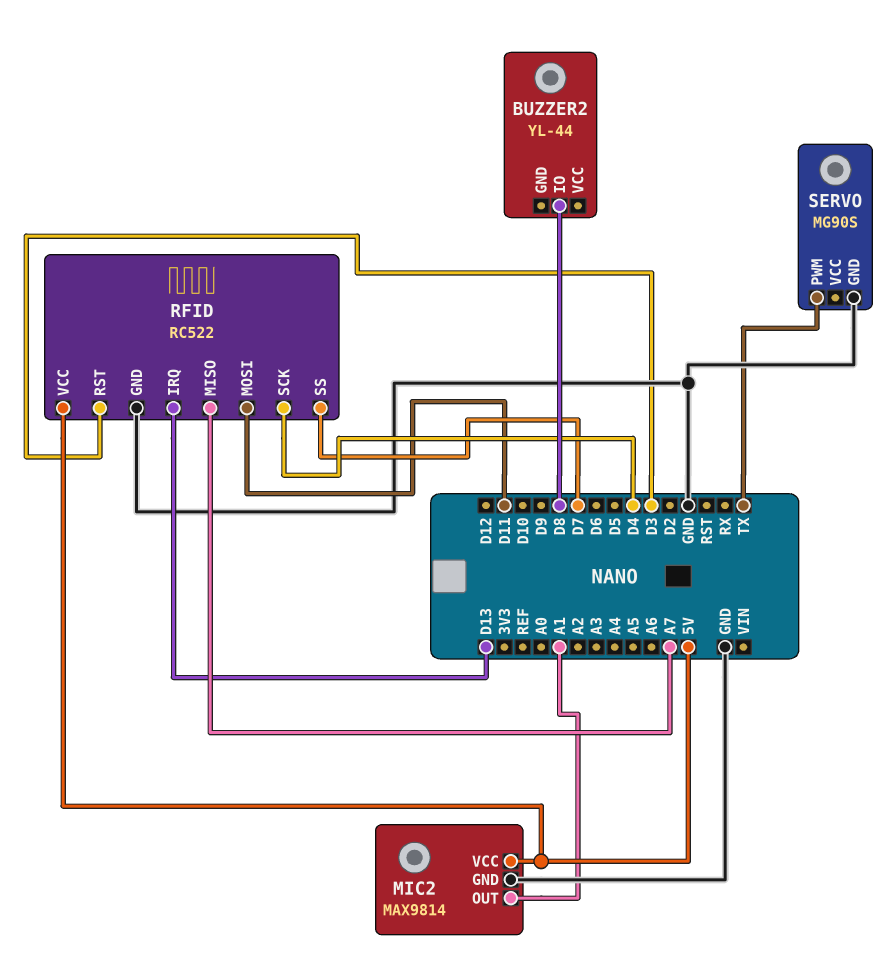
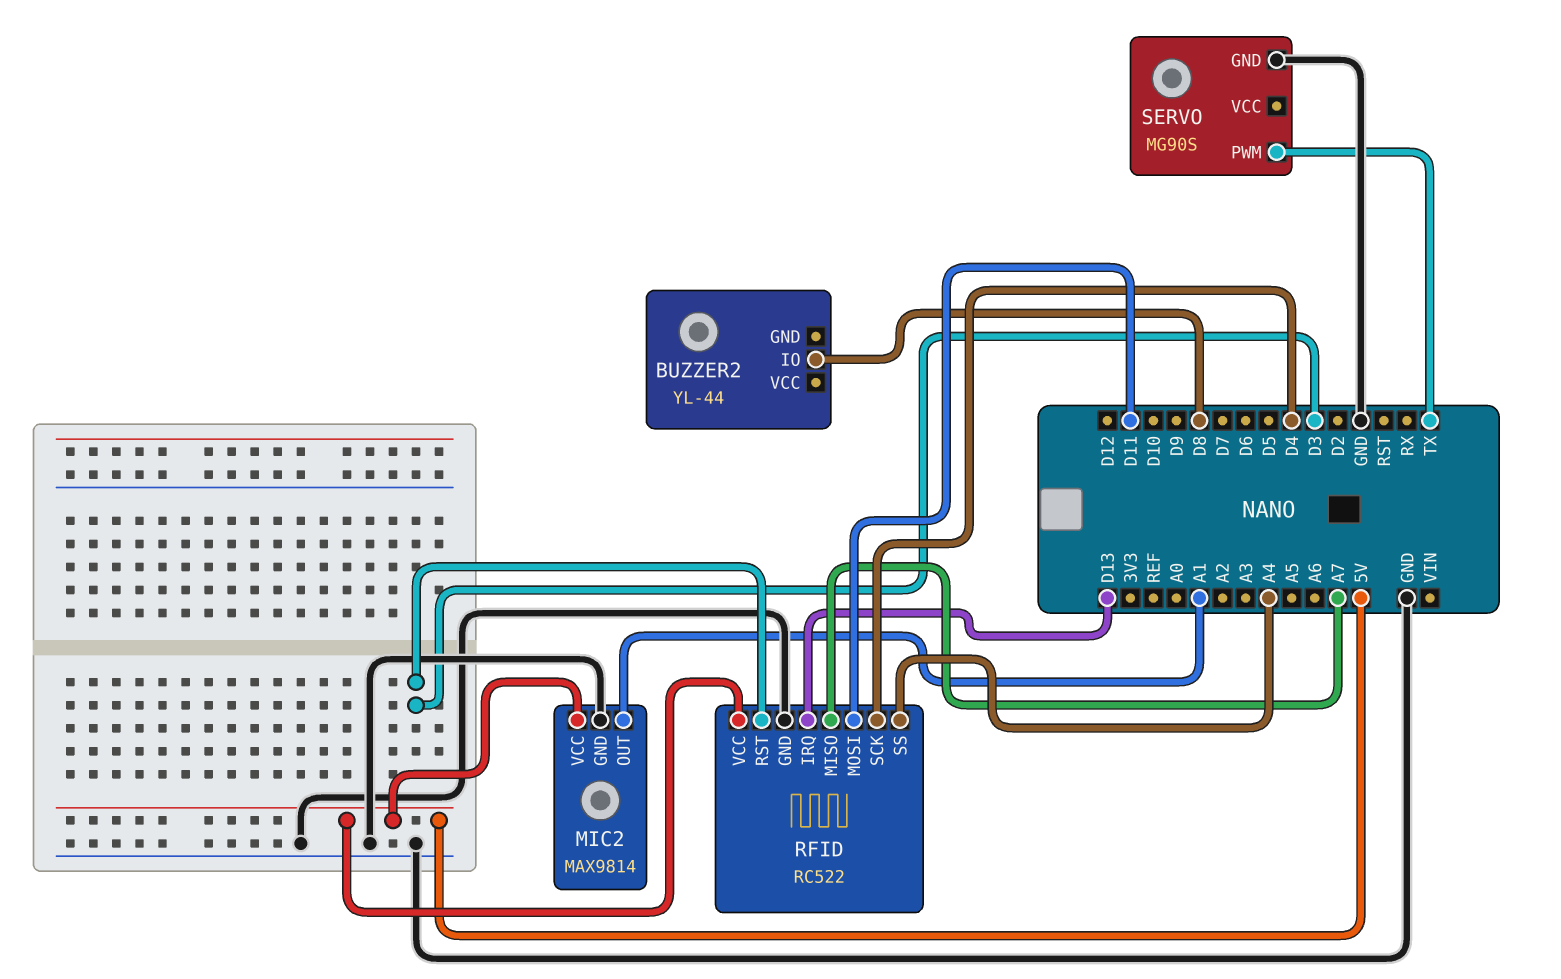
RFID pin SS: D7 -> A4

